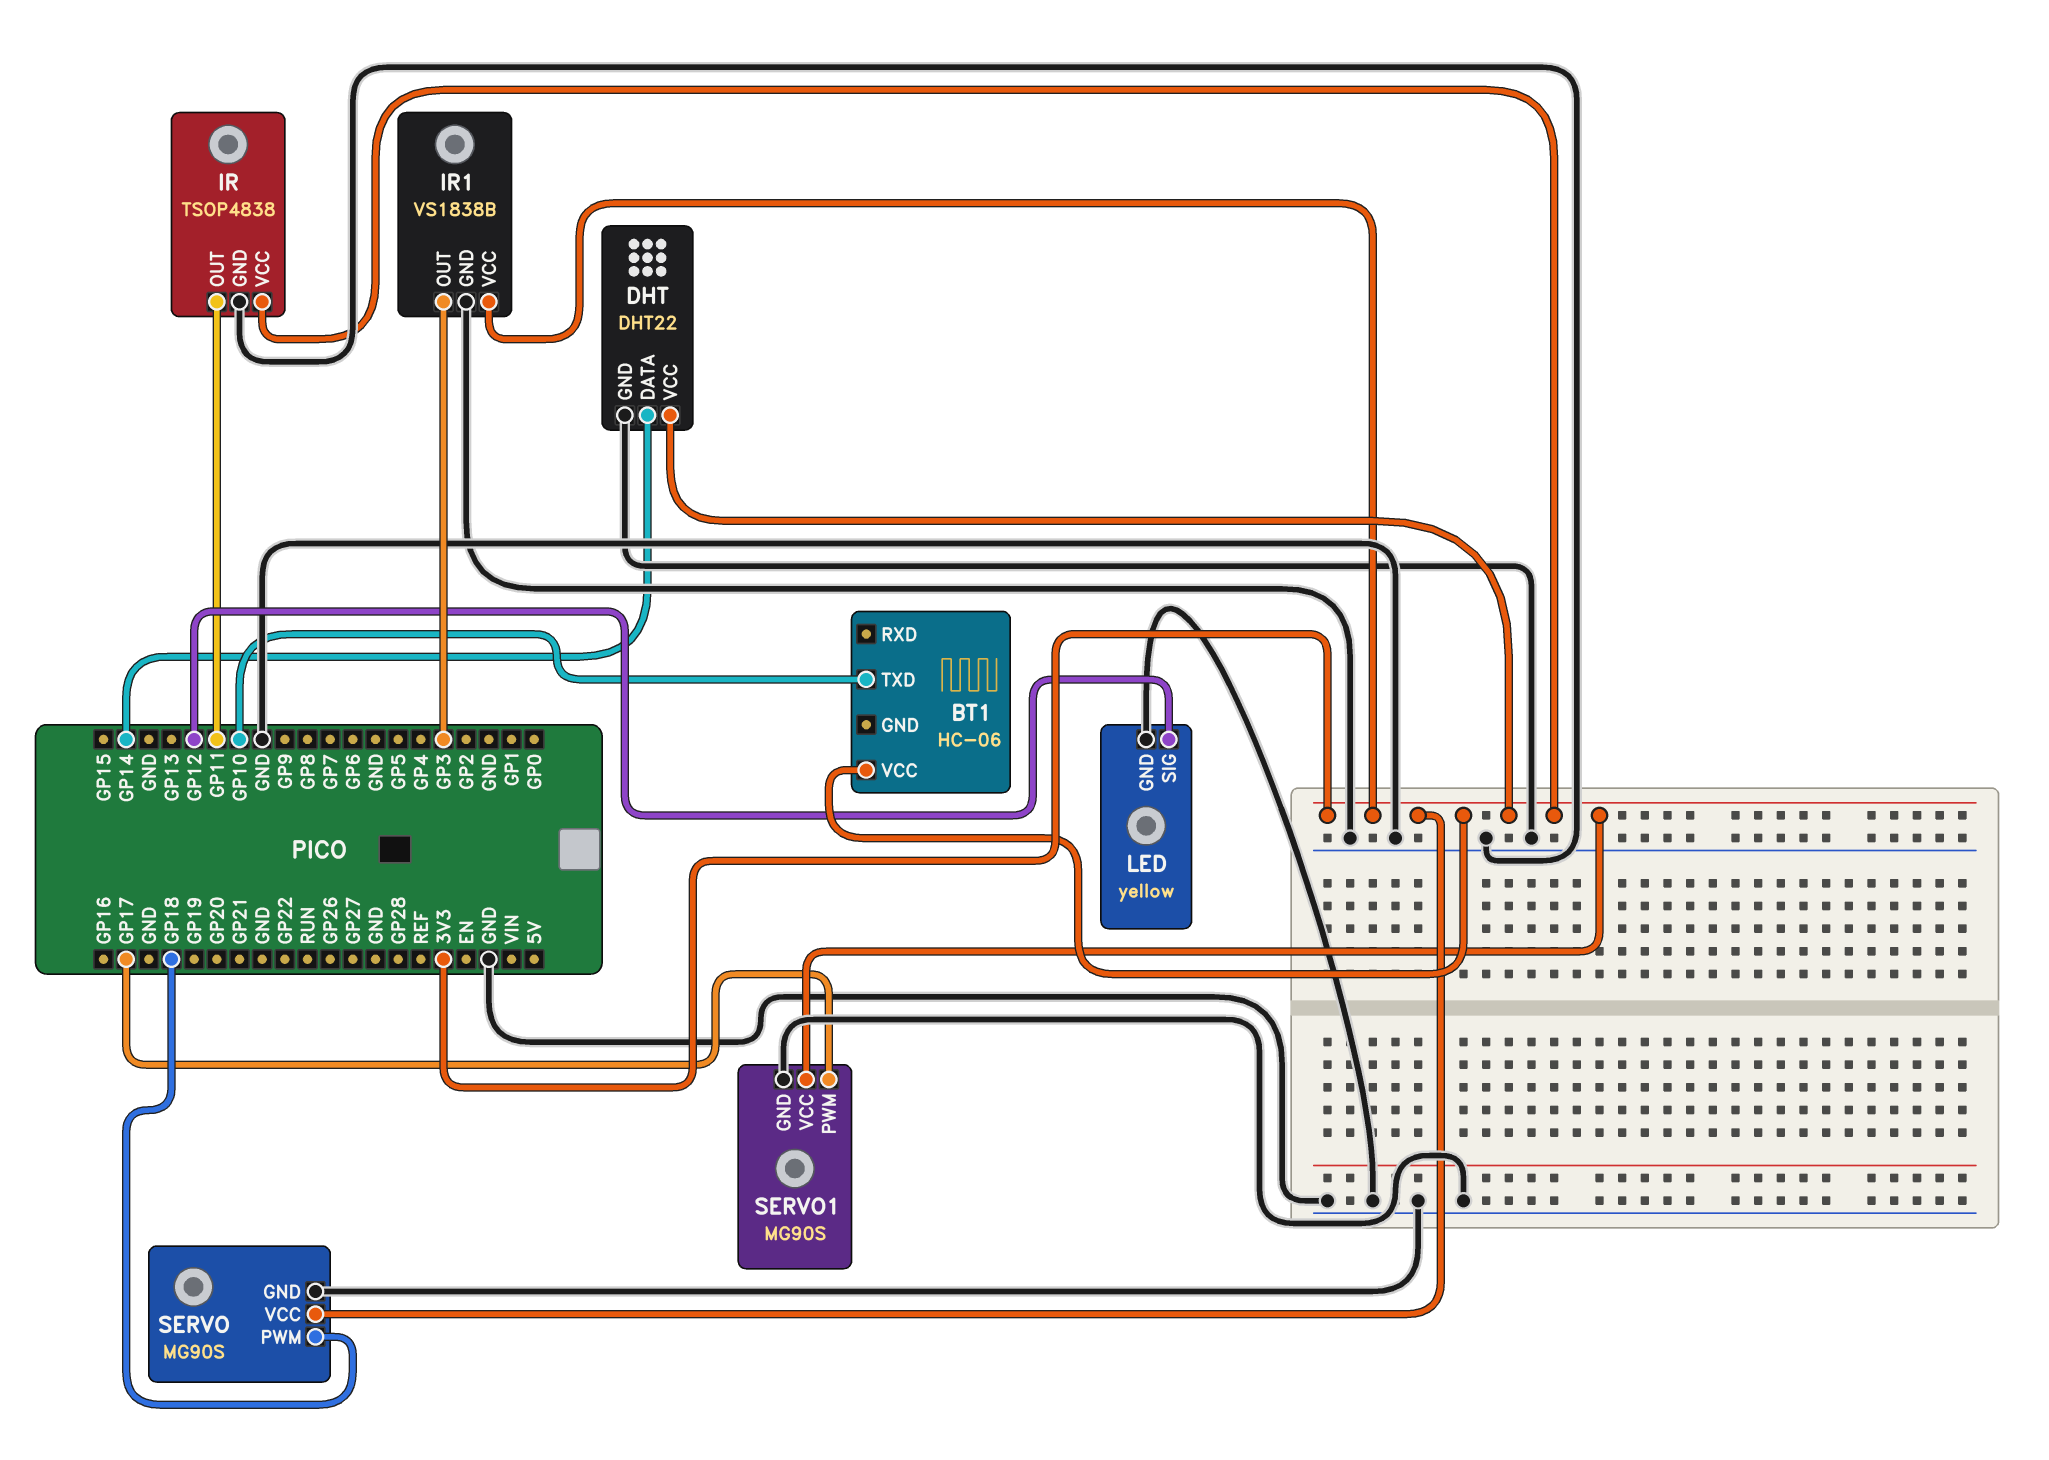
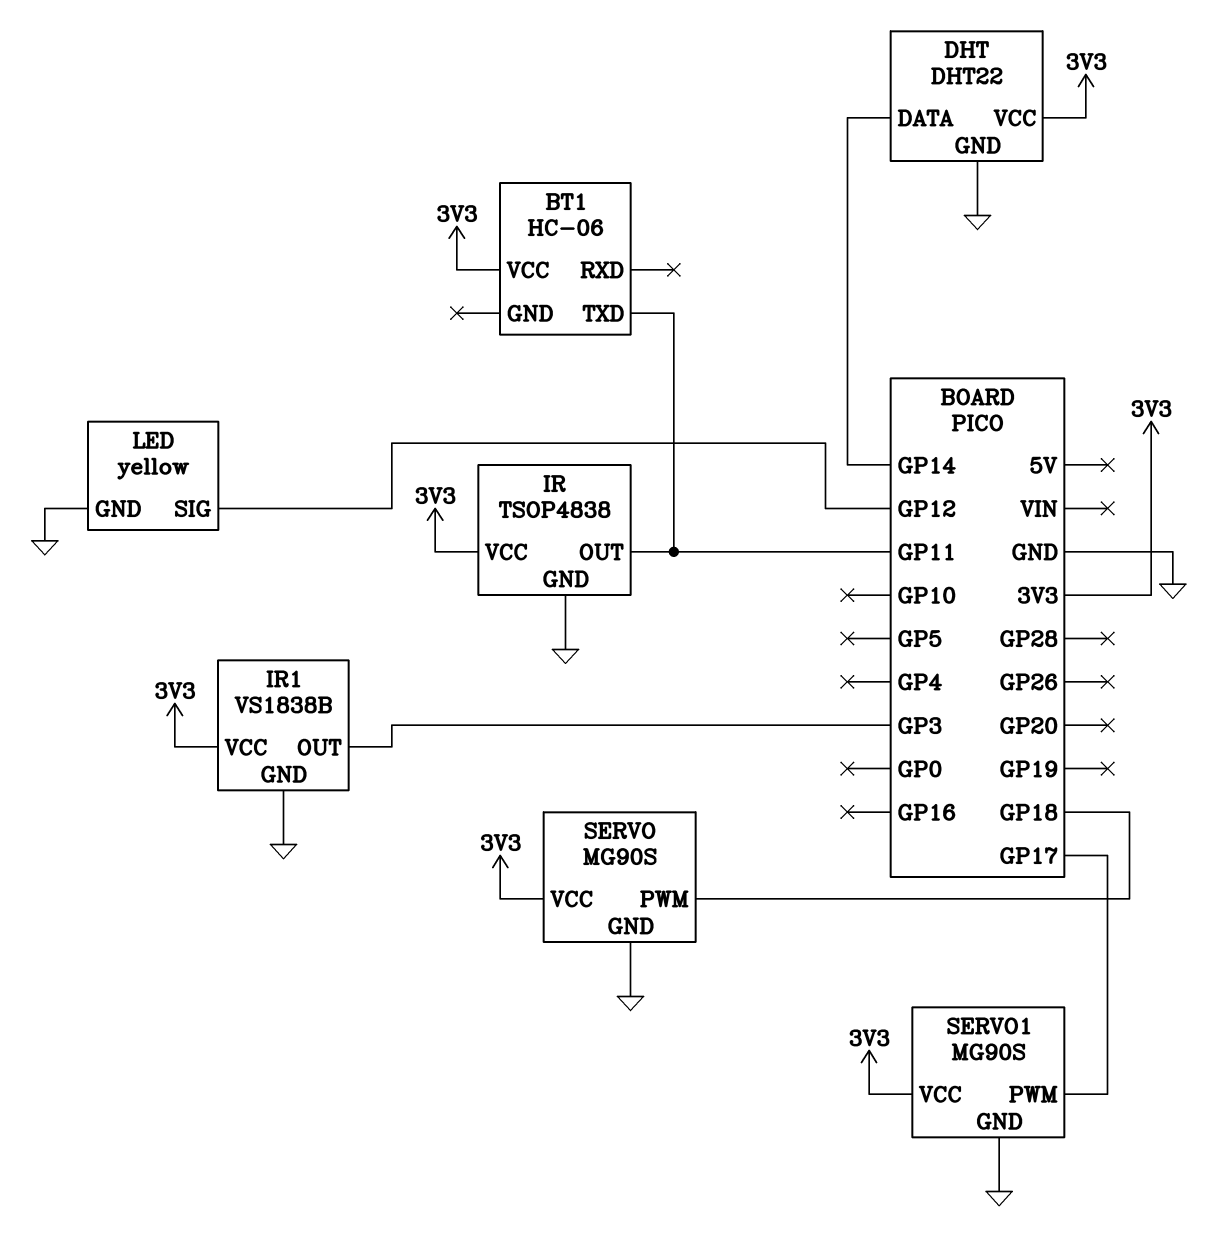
BT1 pin TXD: GP10 -> GP11

